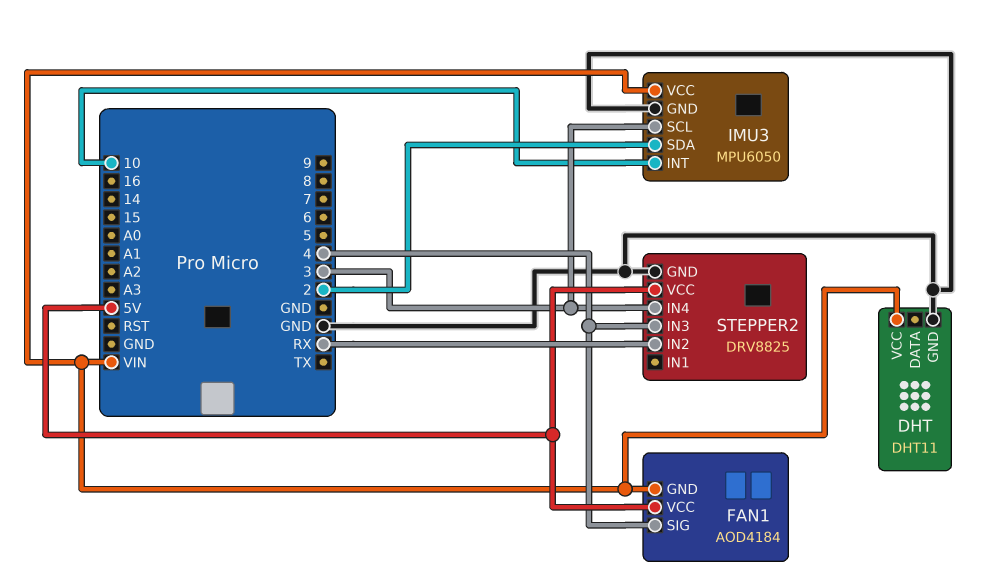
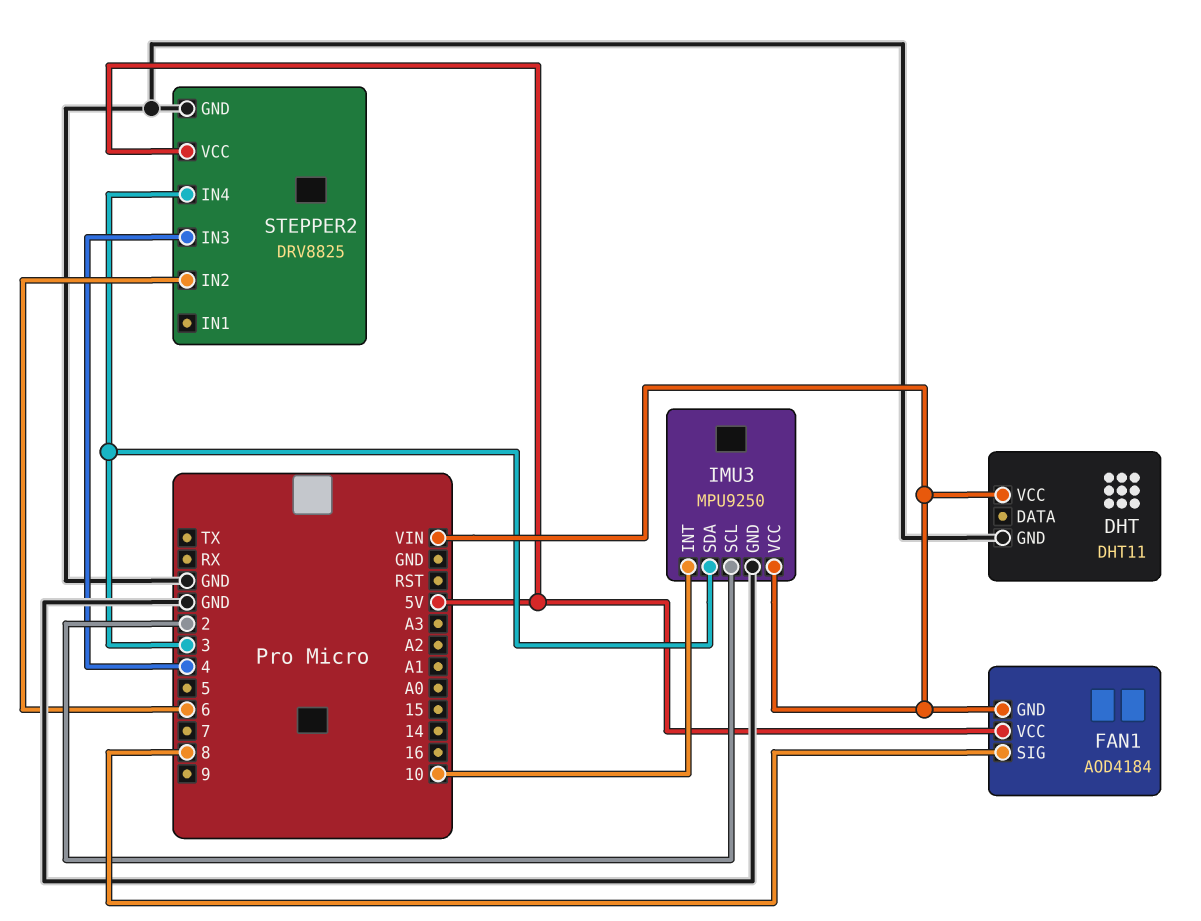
FAN1 pin SIG: 4 -> 8
IMU3: MPU6050 -> MPU9250
IMU3 pin SCL: 3 -> 2
IMU3 pin SDA: 2 -> 3
STEPPER2 pin IN2: RX -> 6

